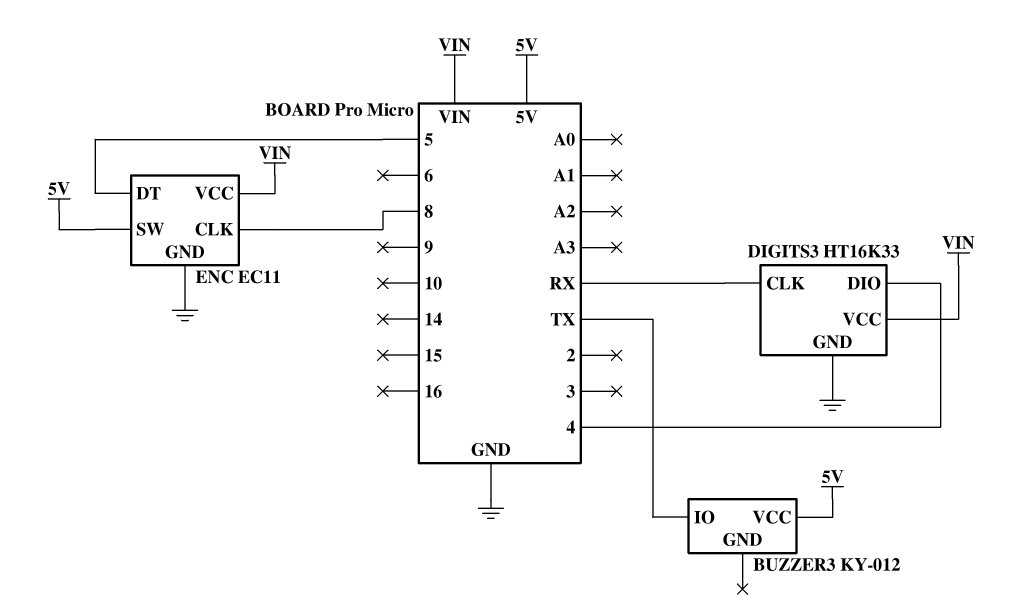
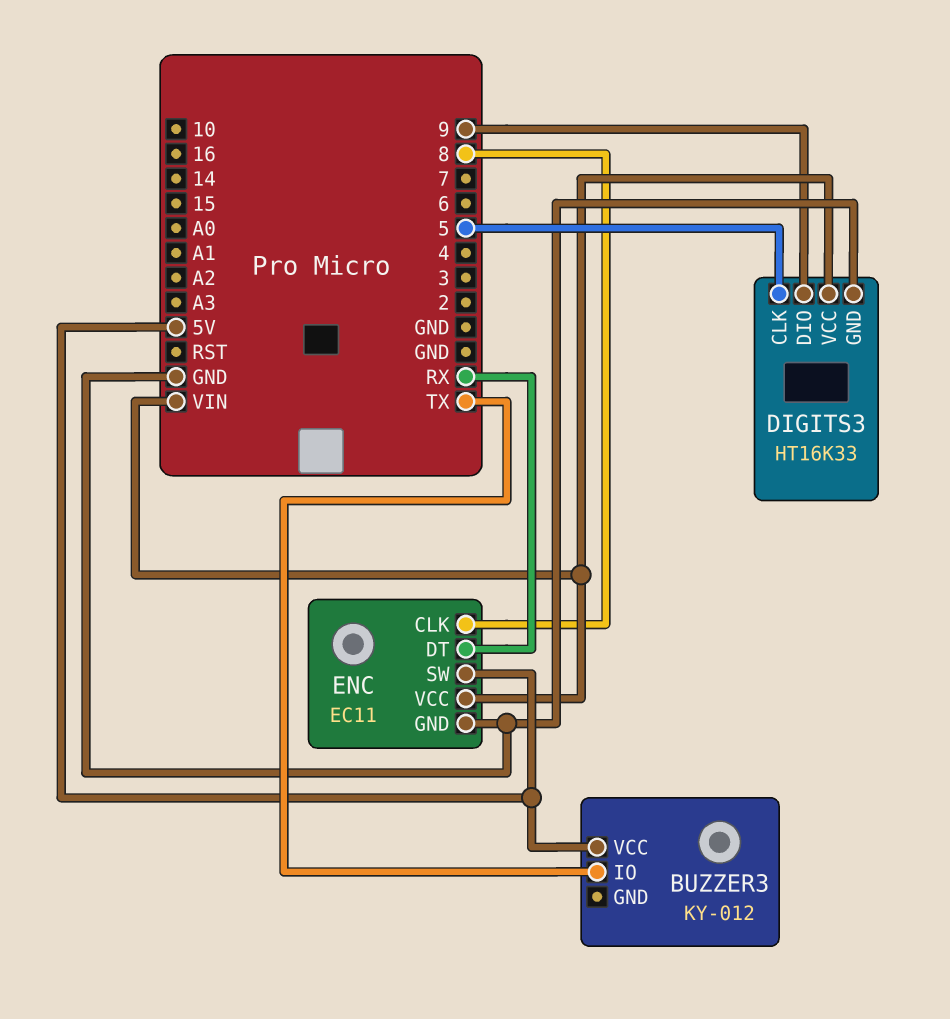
DIGITS3 pin CLK: RX -> 5
DIGITS3 pin DIO: 4 -> 9
ENC pin DT: 5 -> RX

